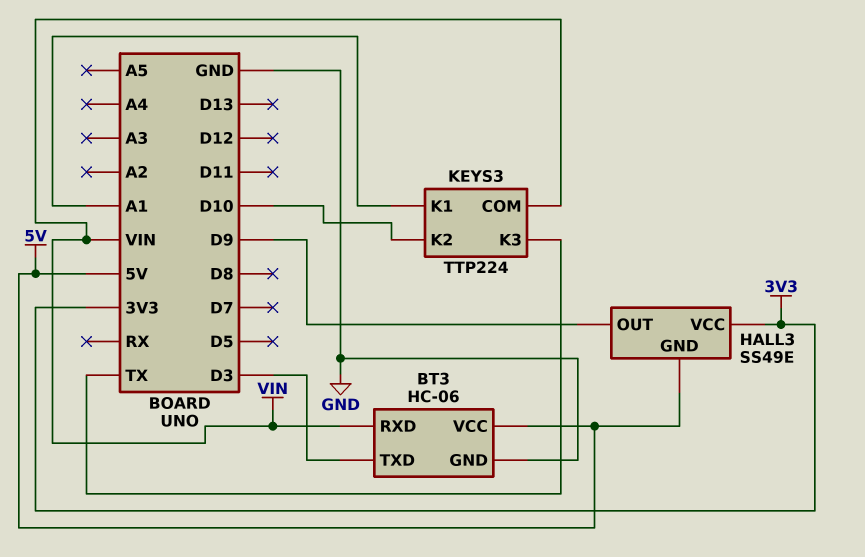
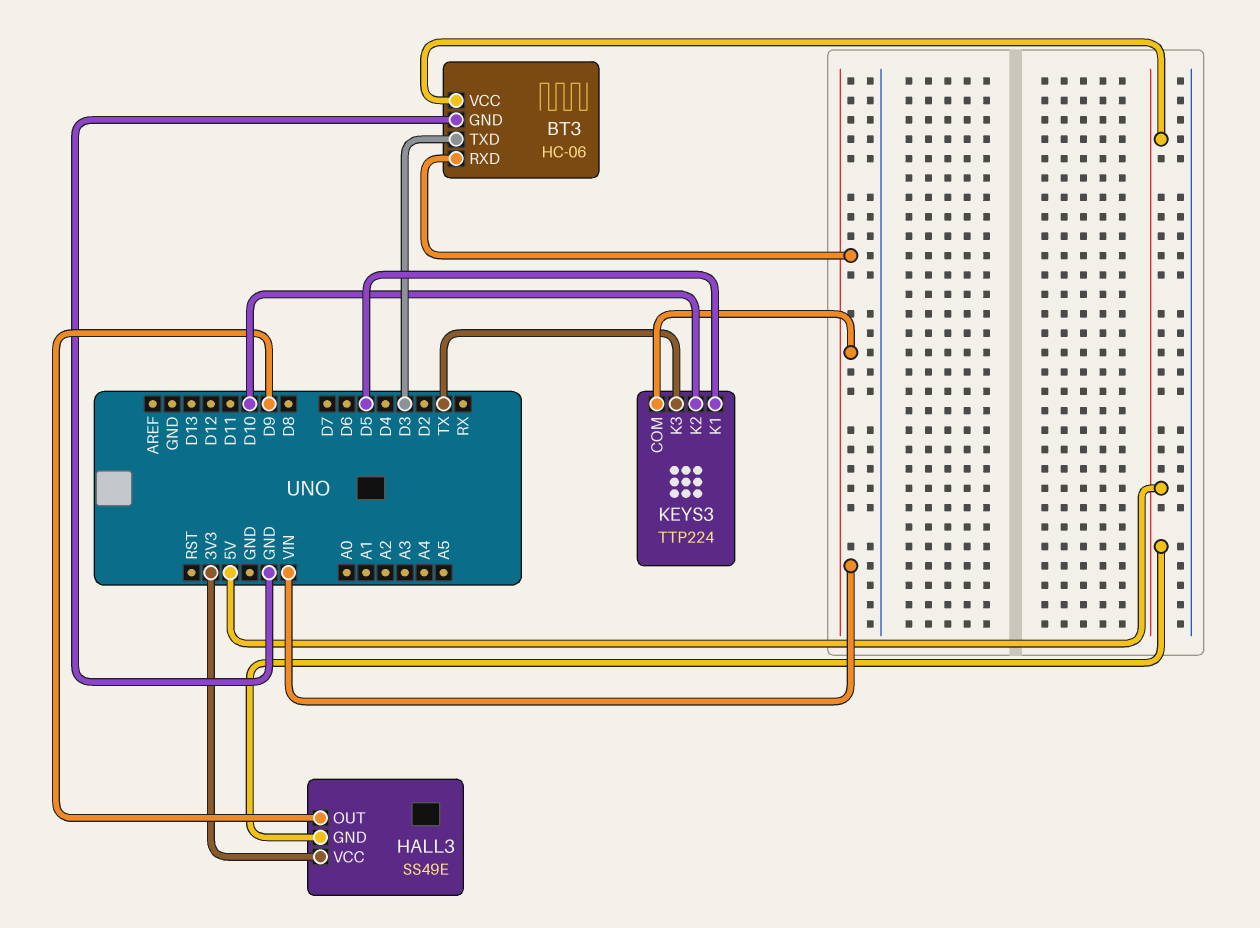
KEYS3 pin K1: A1 -> D5

